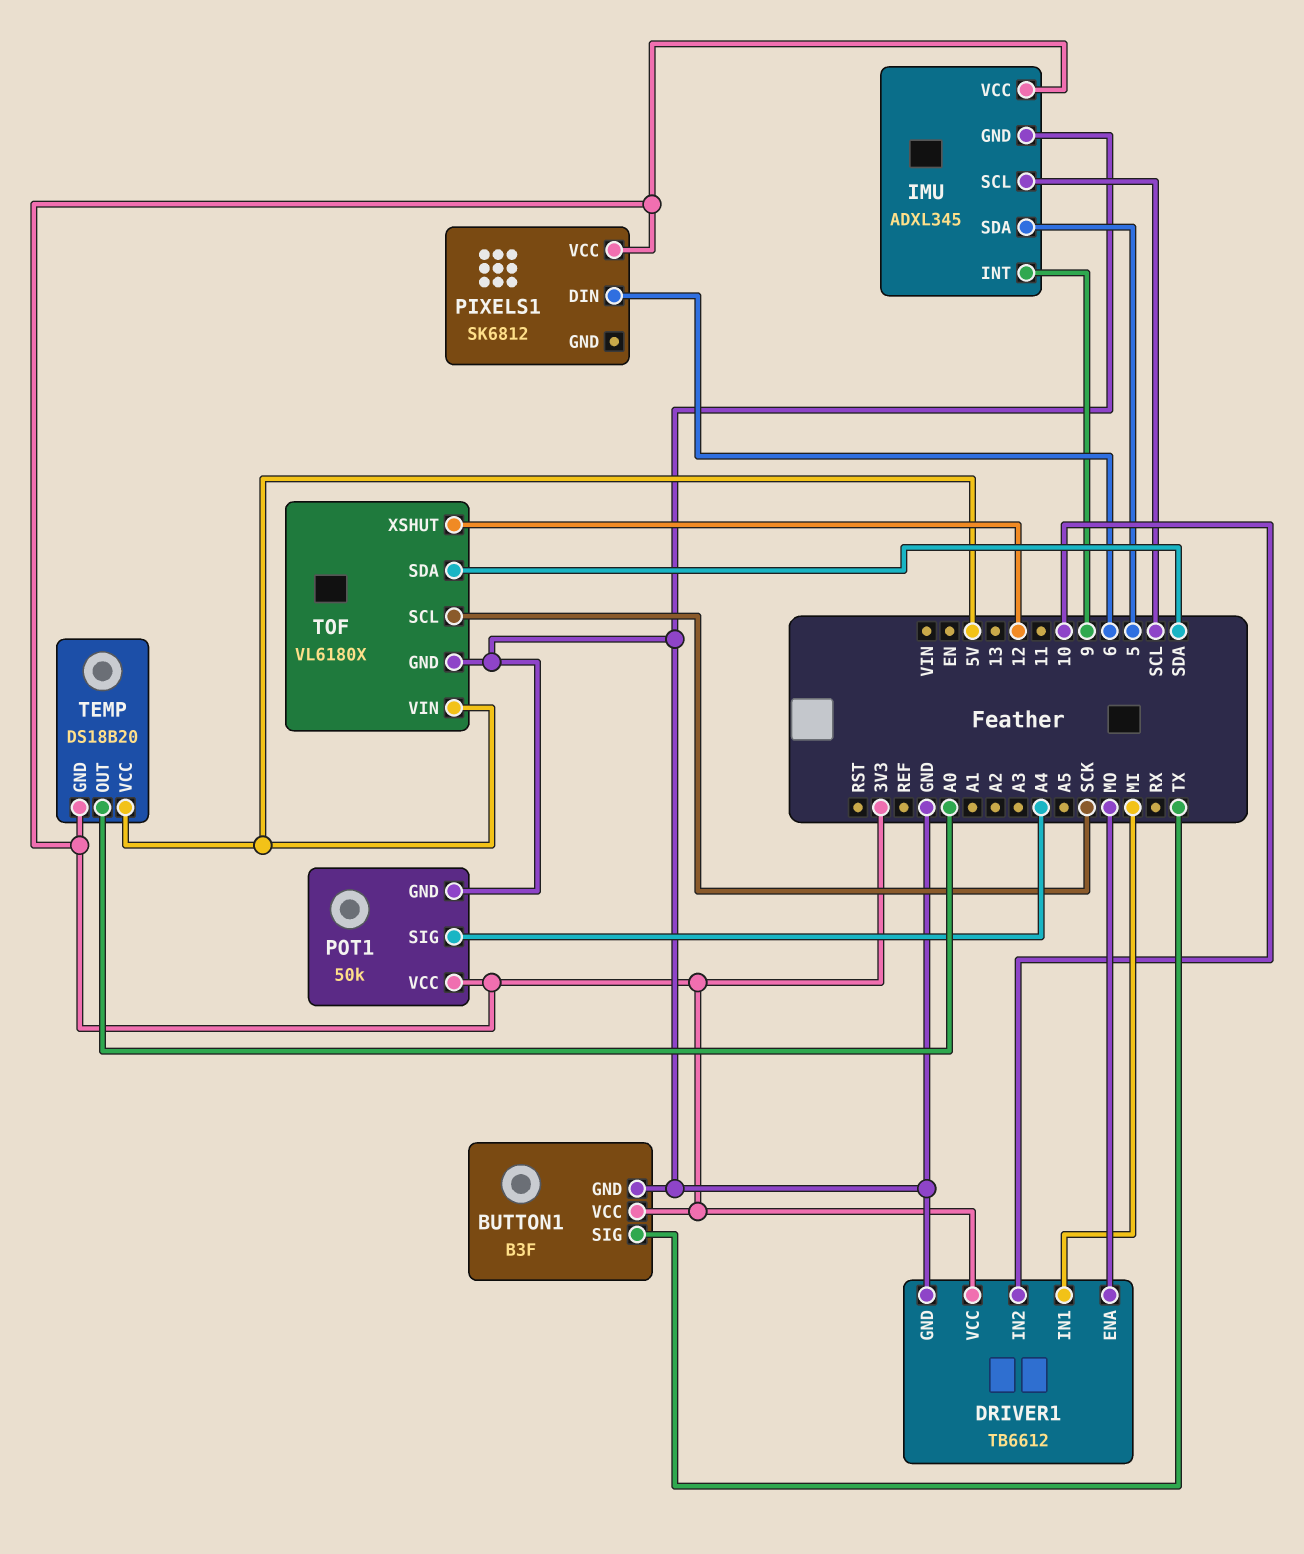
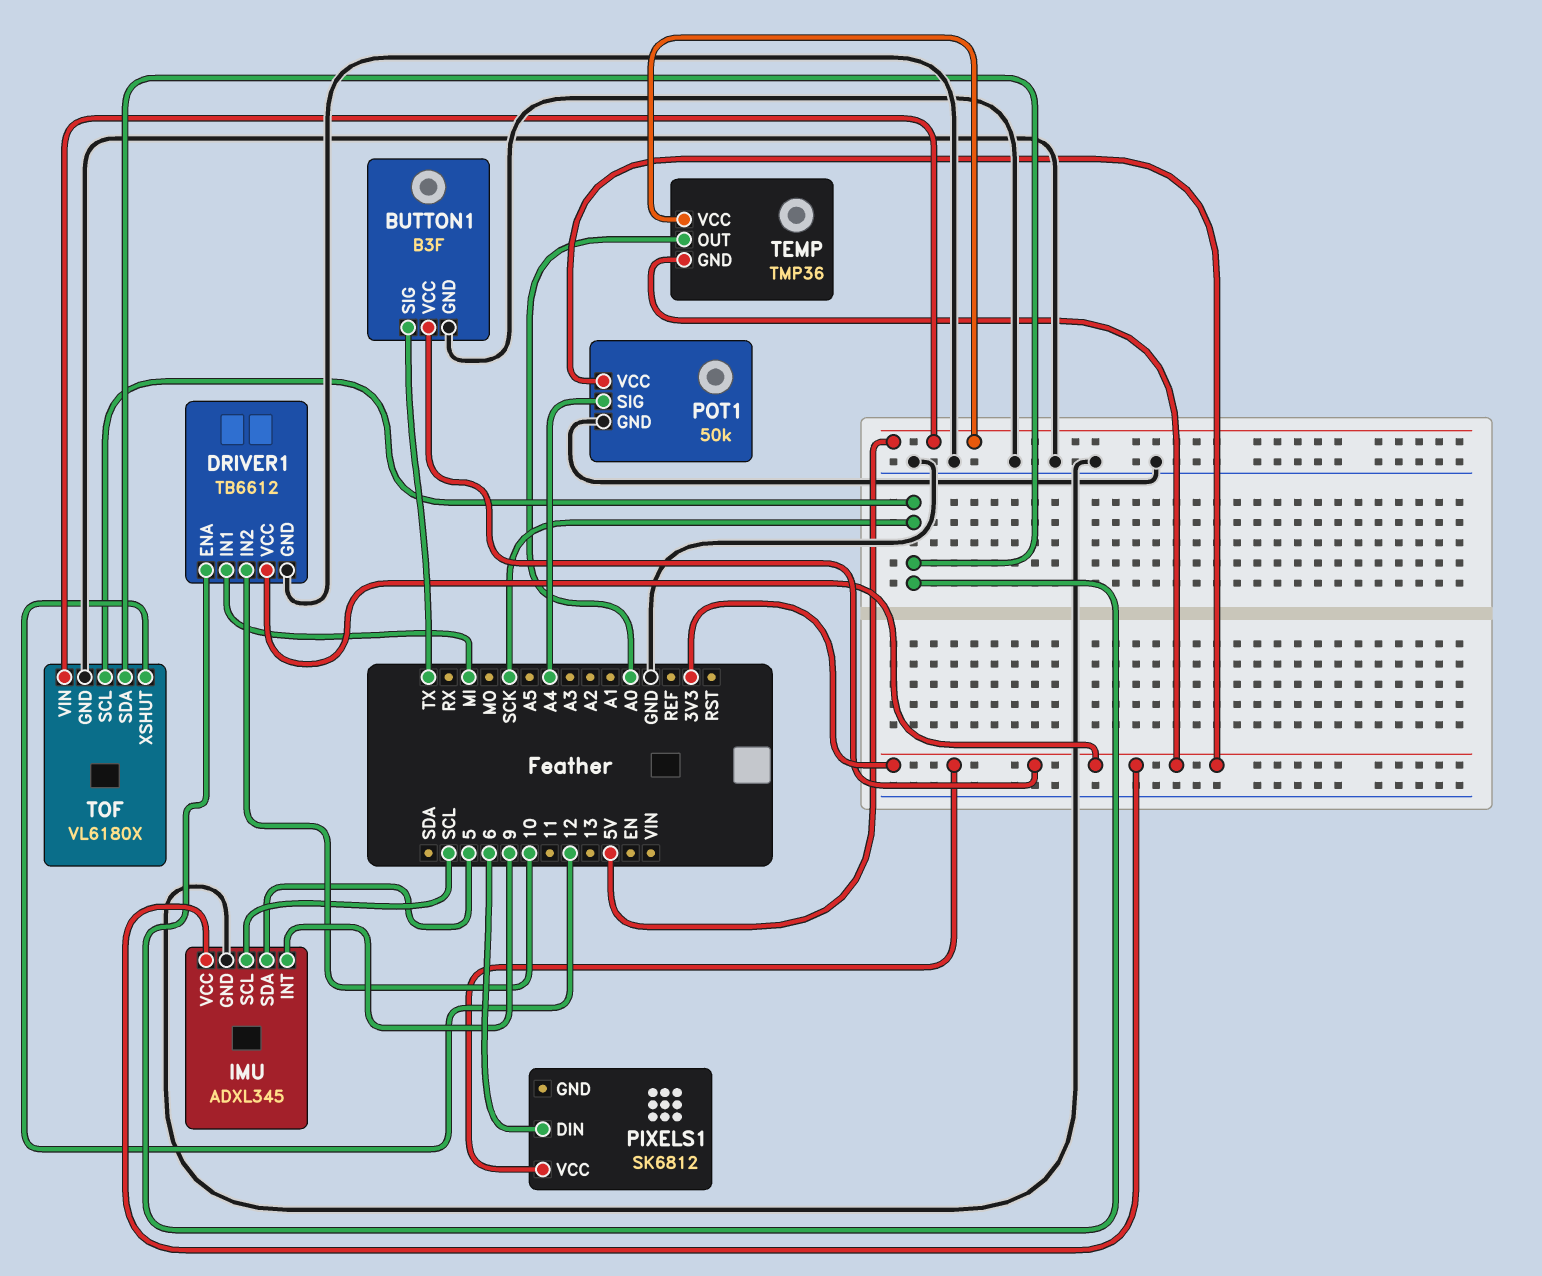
DRIVER1 pin ENA: MO -> SCK
TEMP: DS18B20 -> TMP36
TOF pin SDA: SDA -> SCK

